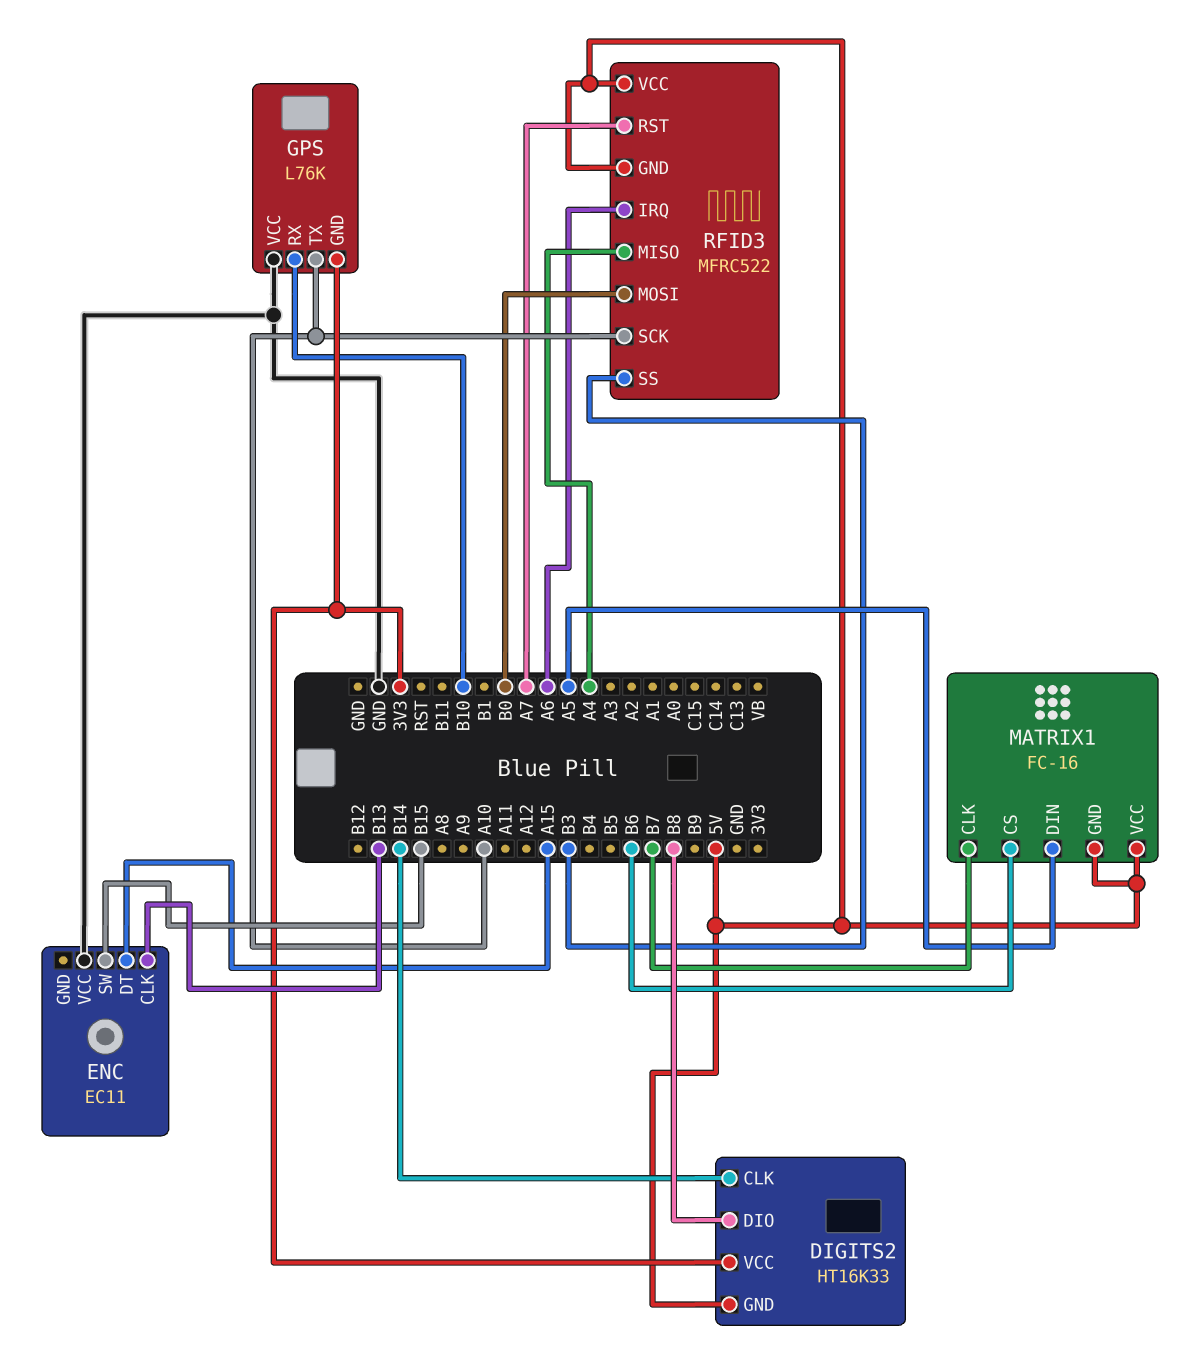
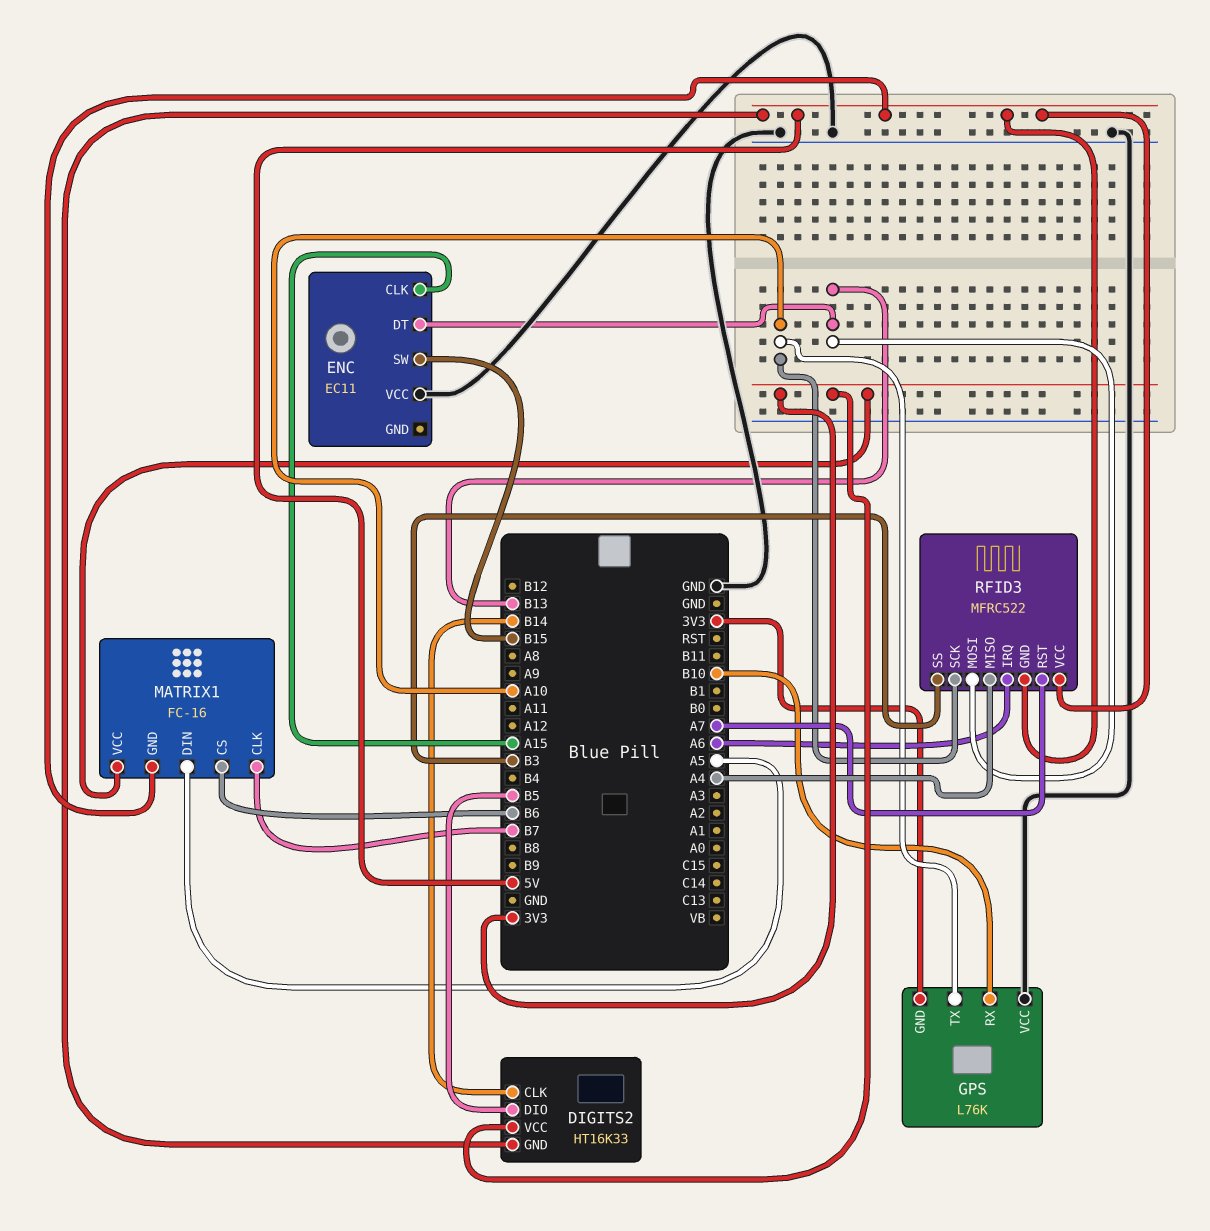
DIGITS2 pin DIO: B8 -> B5
ENC pin CLK: B13 -> A15
ENC pin DT: A15 -> B13
MATRIX1 pin VCC: 5V -> 3V3
RFID3 pin MOSI: B0 -> B13

